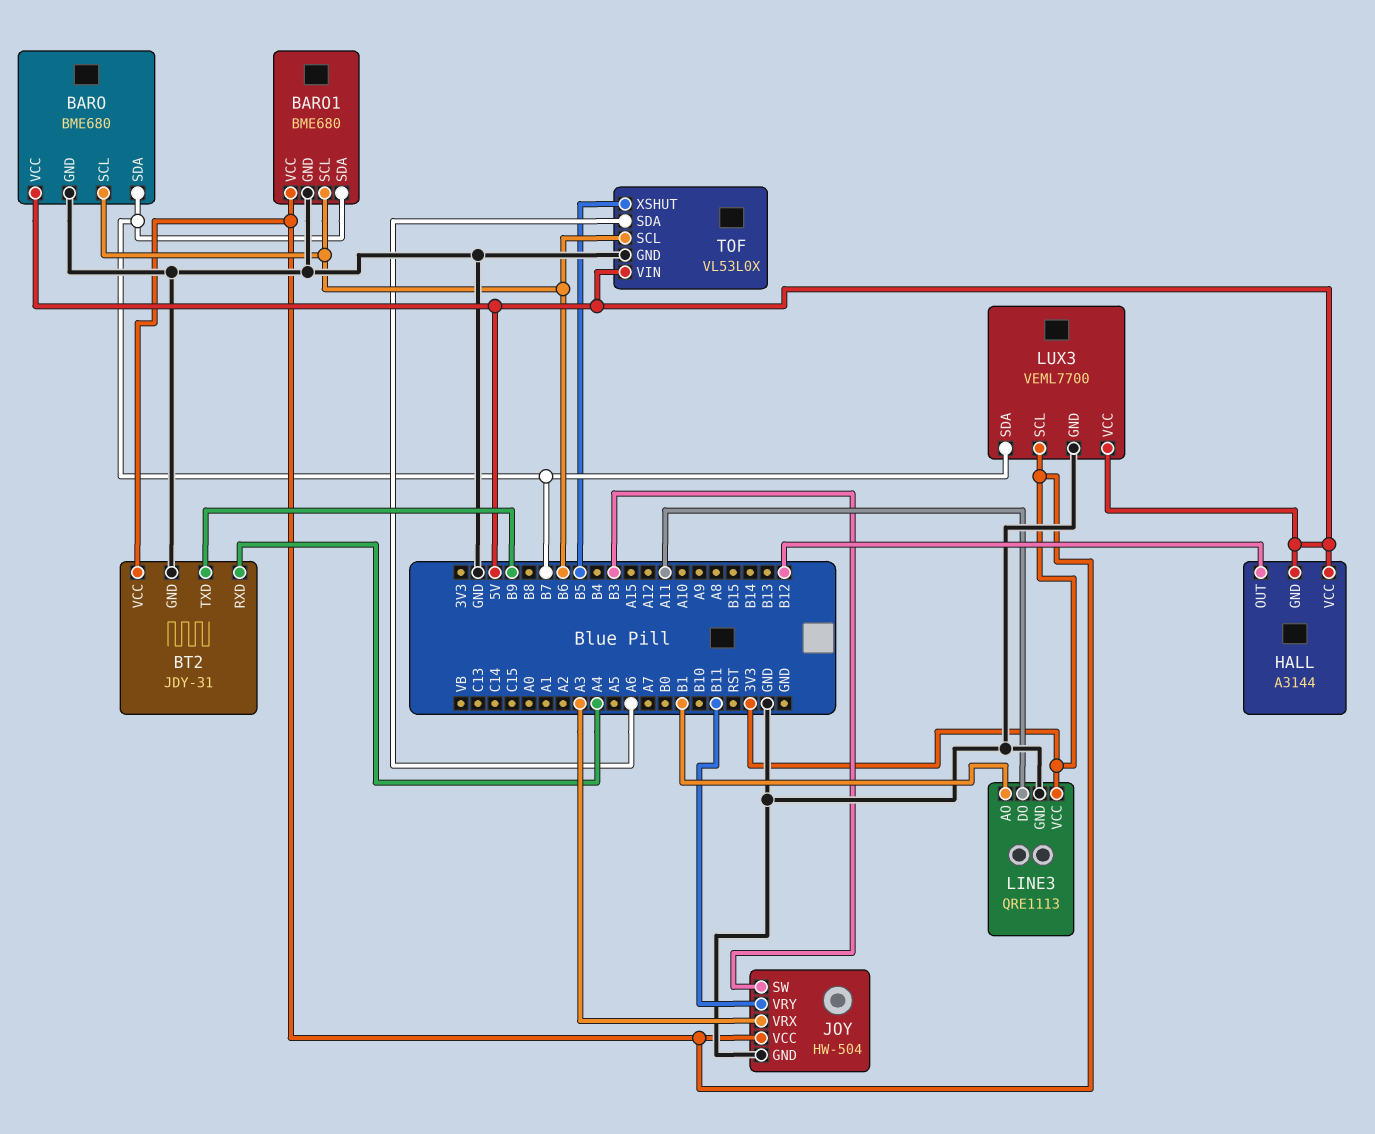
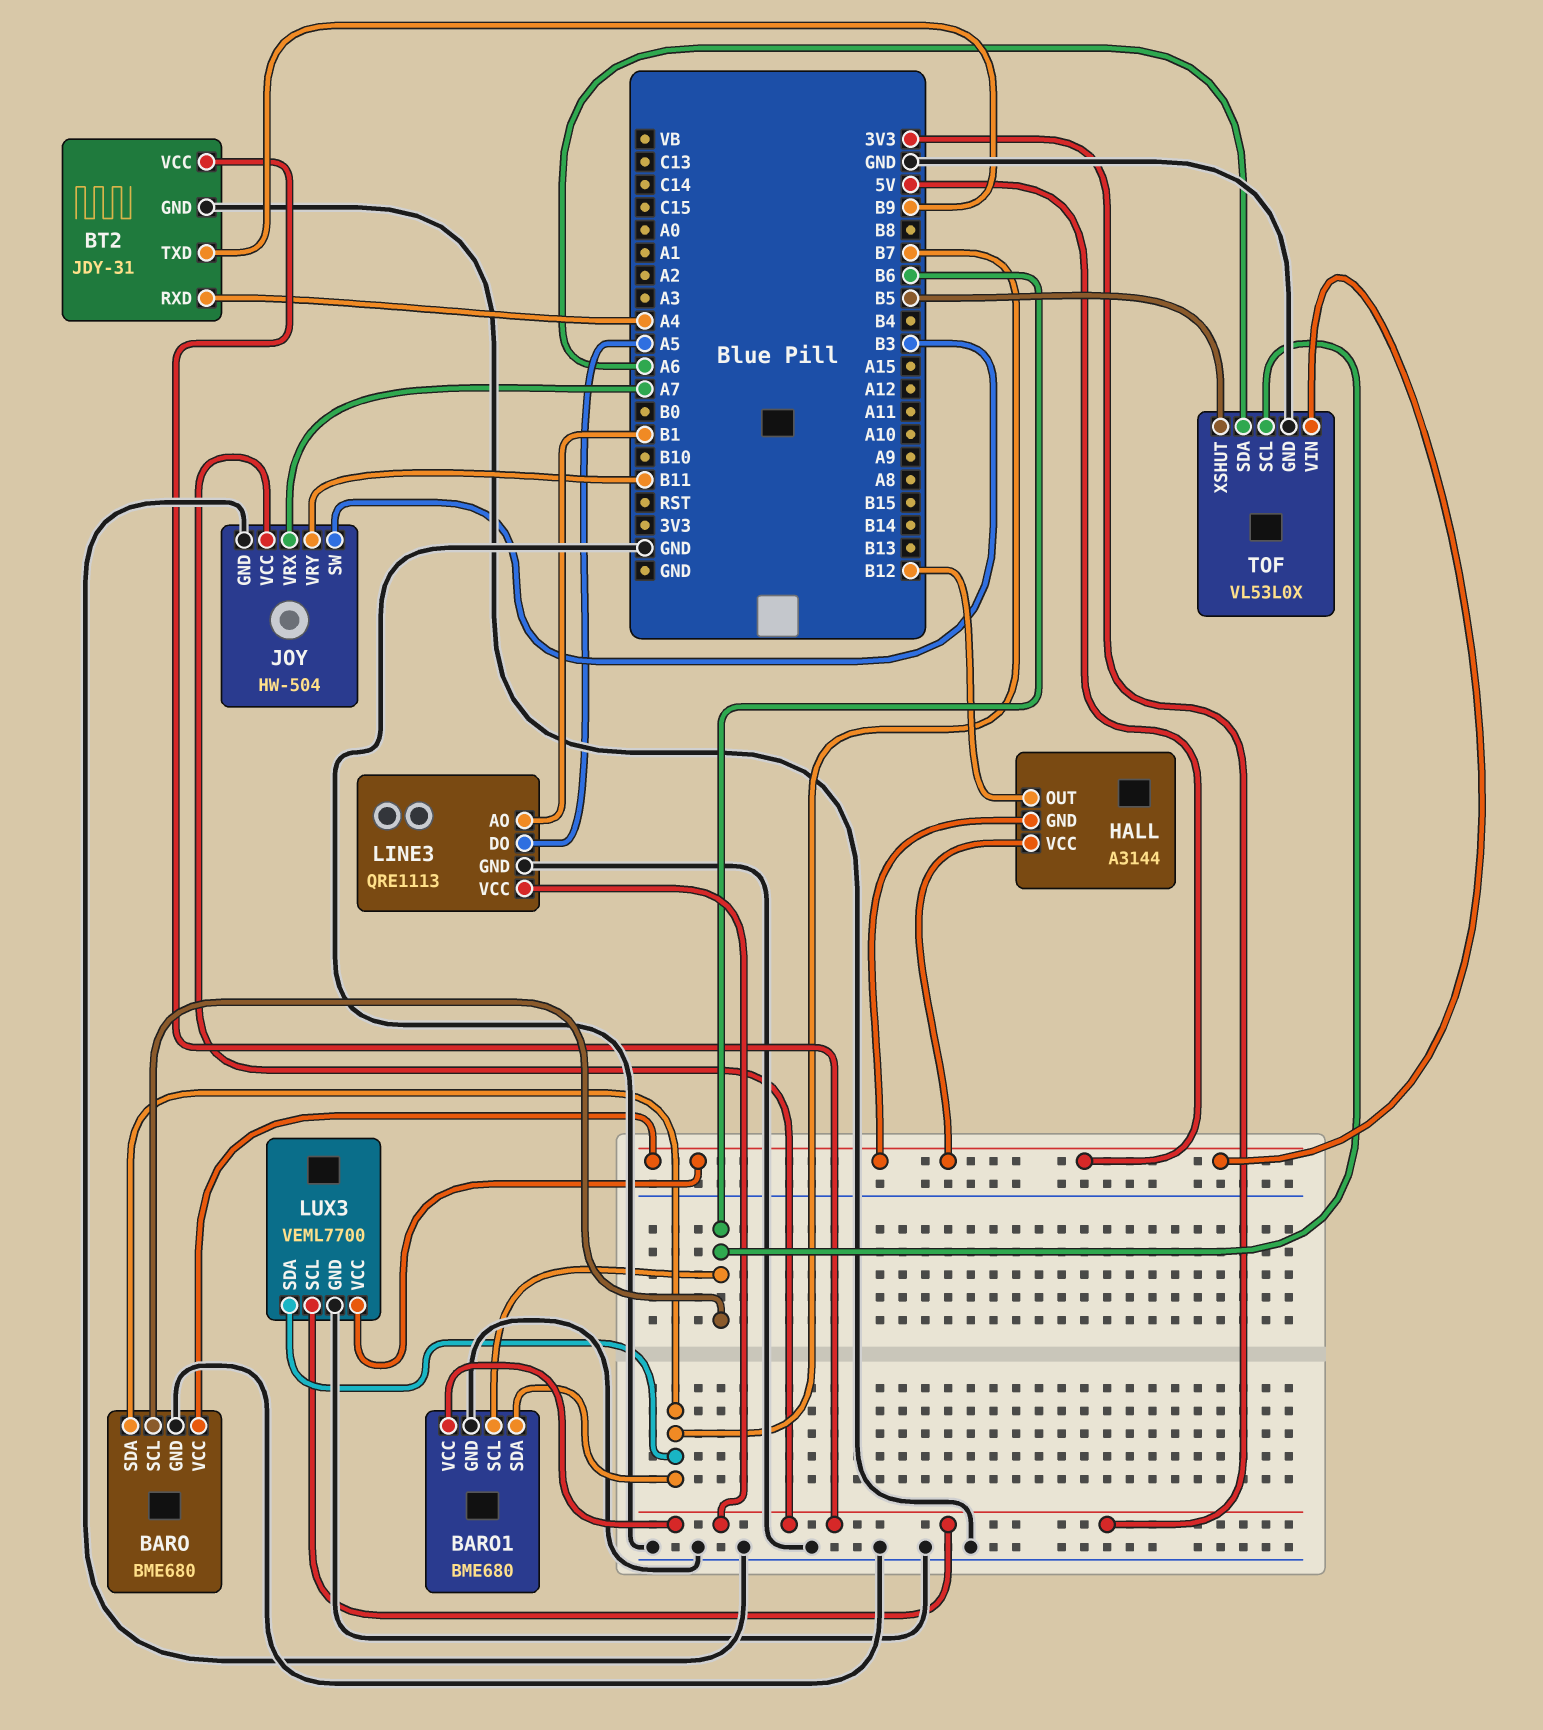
JOY pin VRX: A3 -> A7
LINE3 pin DO: A11 -> A5

